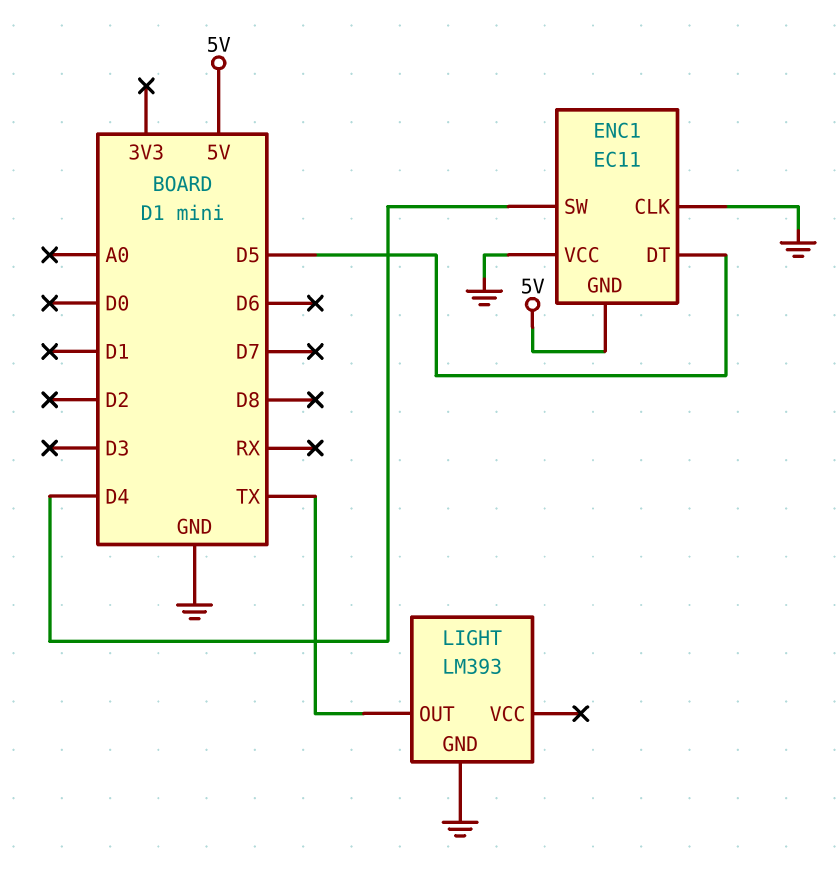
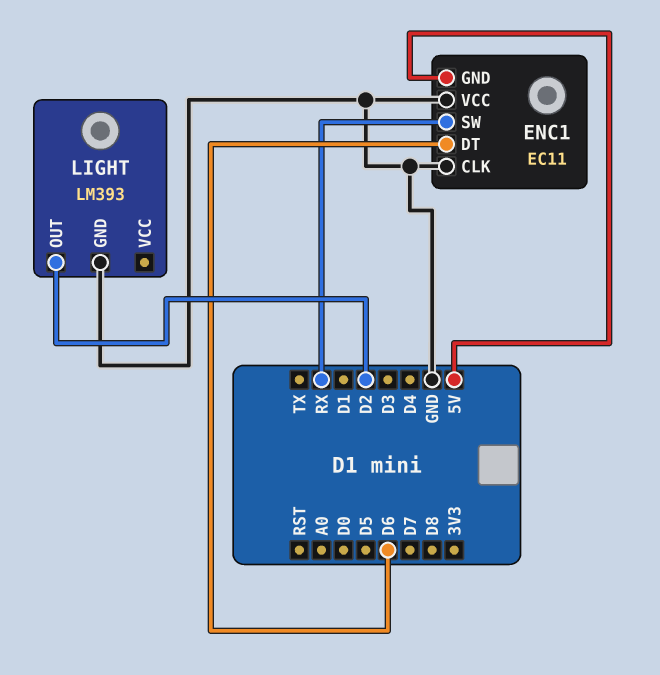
ENC1 pin DT: D5 -> D6
ENC1 pin SW: D4 -> RX
LIGHT pin OUT: TX -> D2

